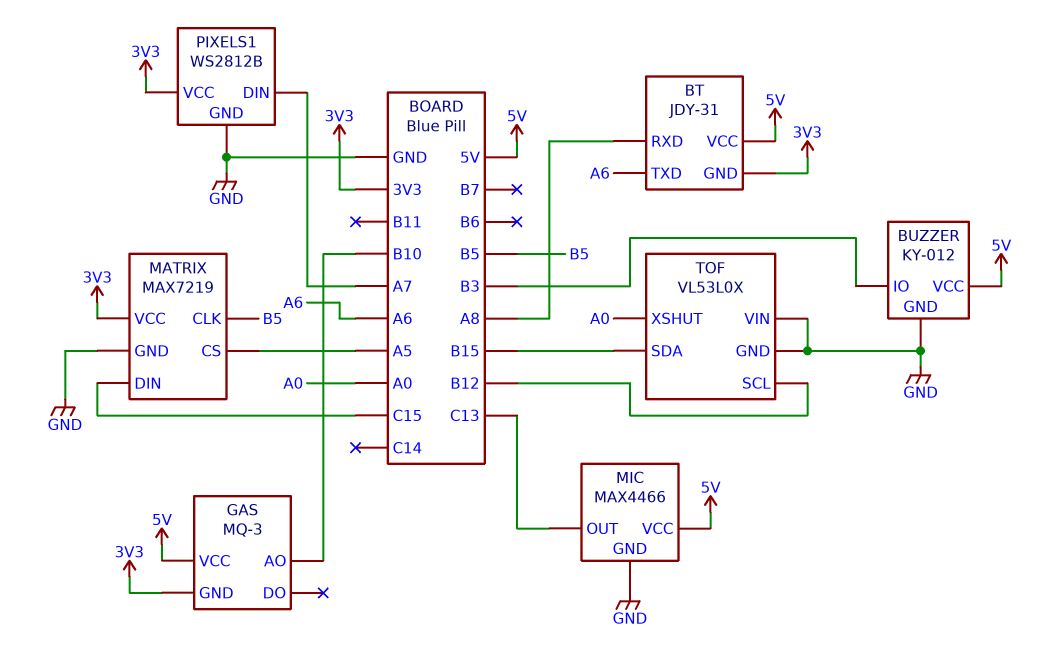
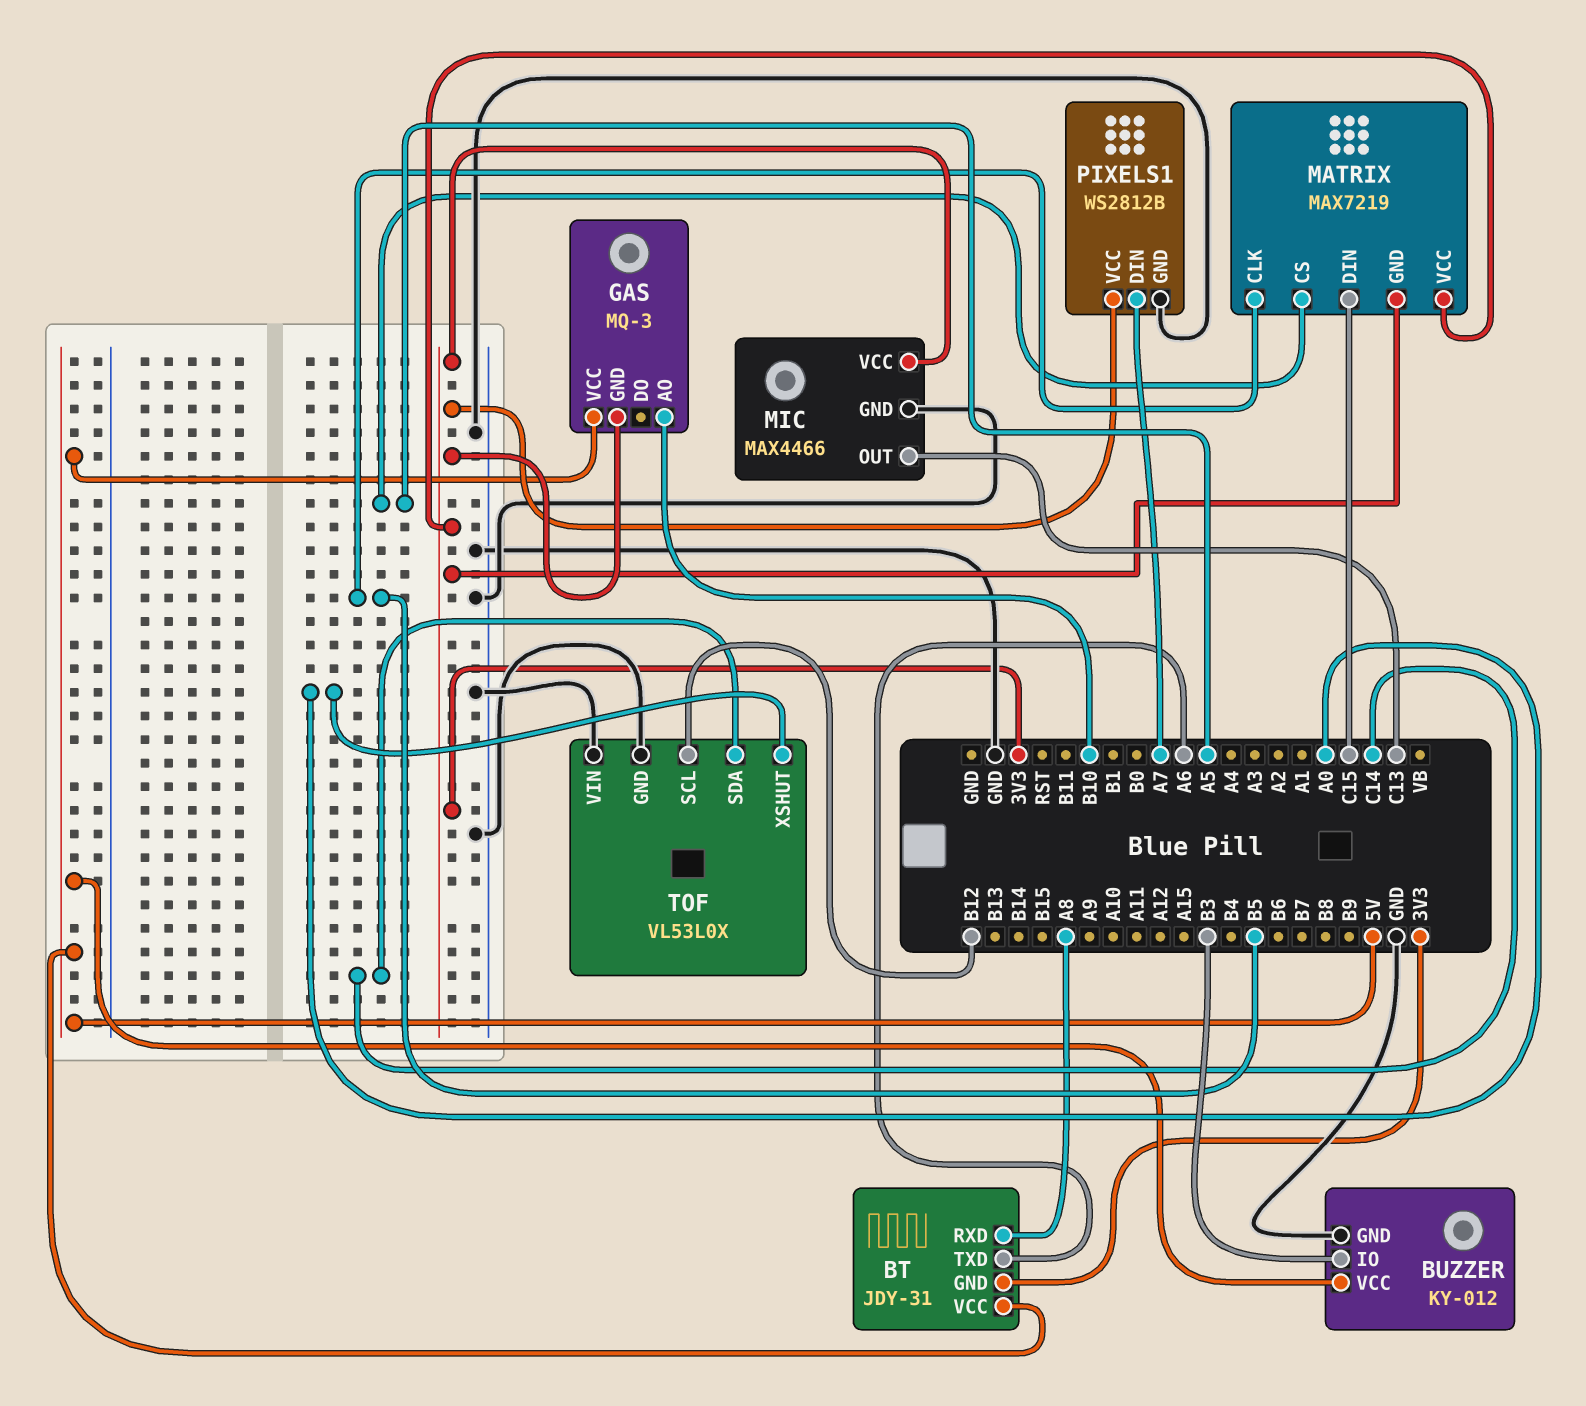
MATRIX pin GND: GND -> 3V3
MIC pin VCC: 5V -> 3V3
TOF pin SDA: B15 -> C14

